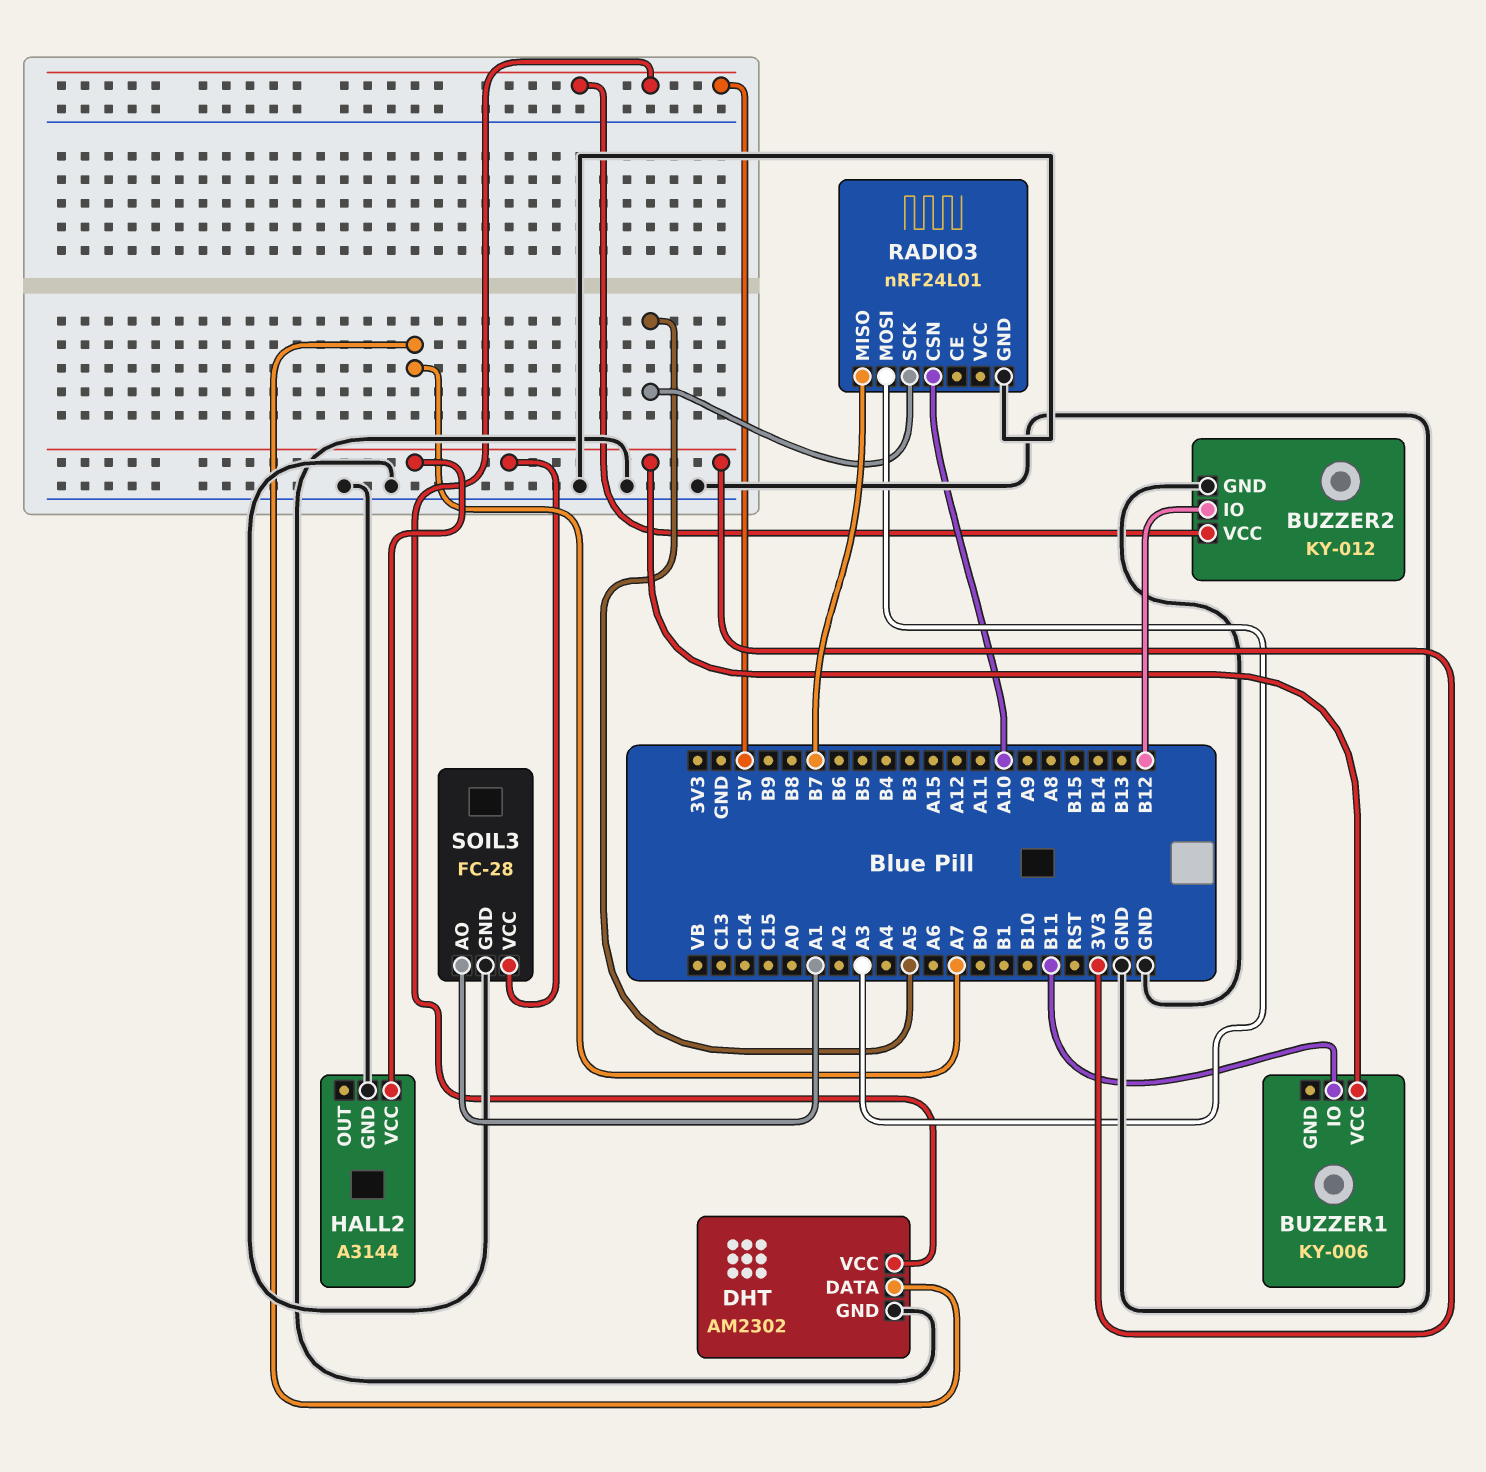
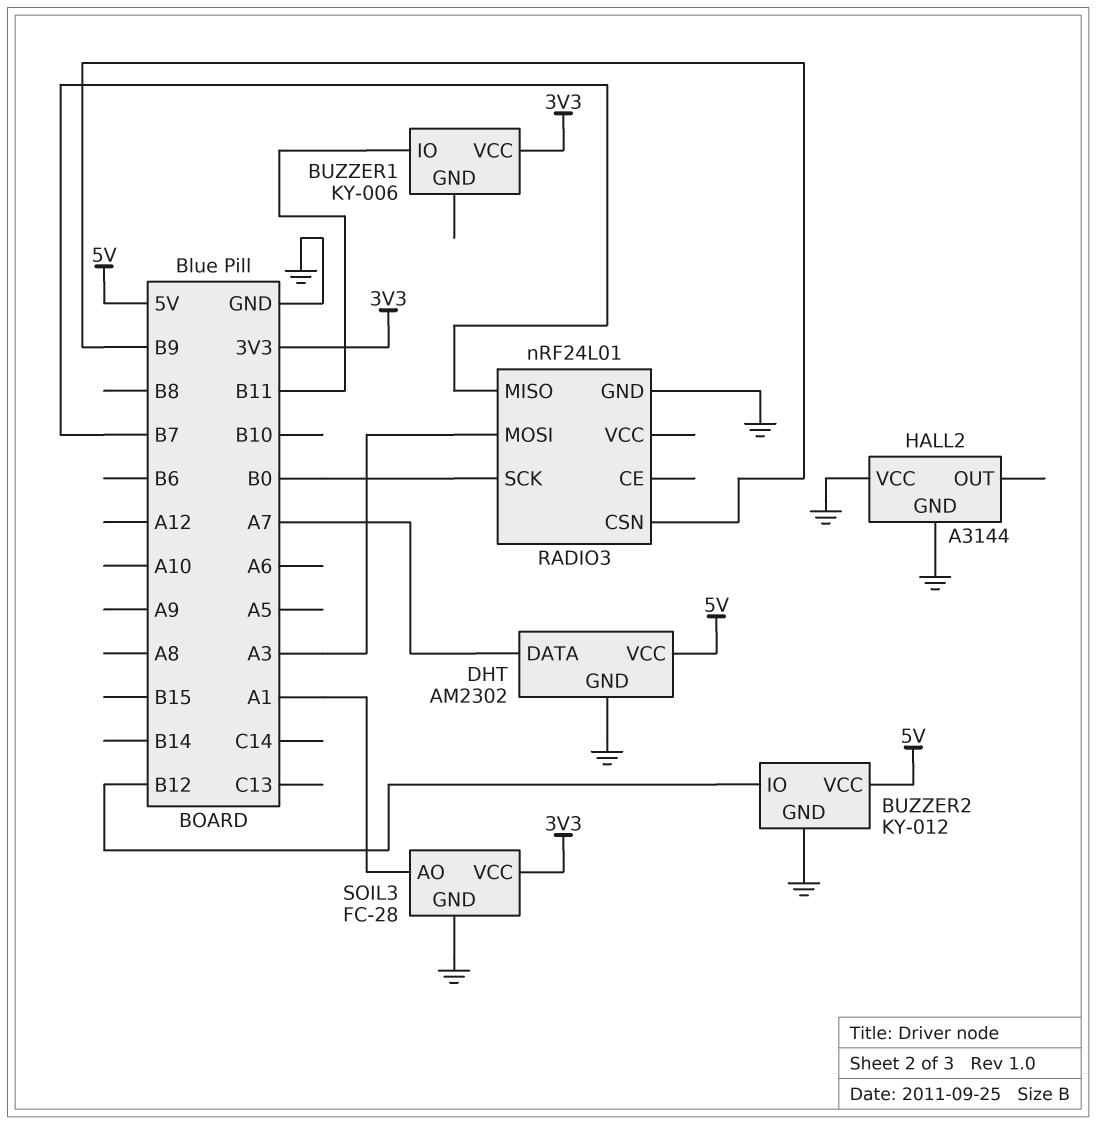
HALL2 pin VCC: 3V3 -> GND
RADIO3 pin CSN: A10 -> B9
RADIO3 pin SCK: A5 -> B0

